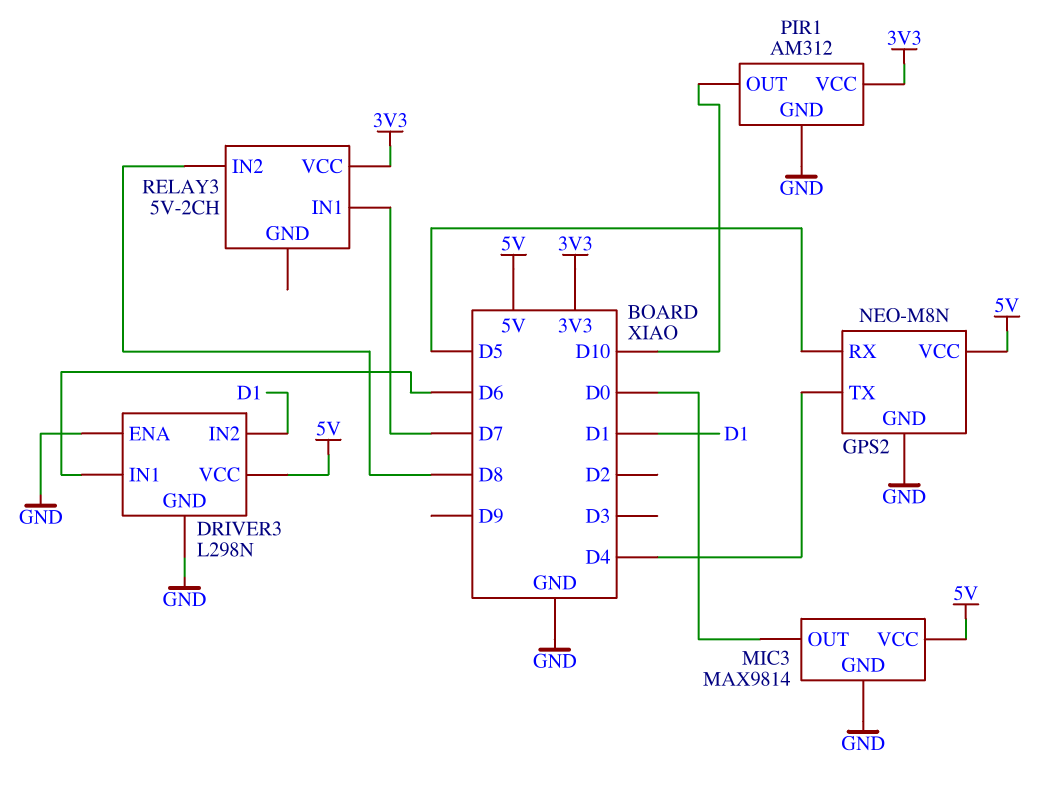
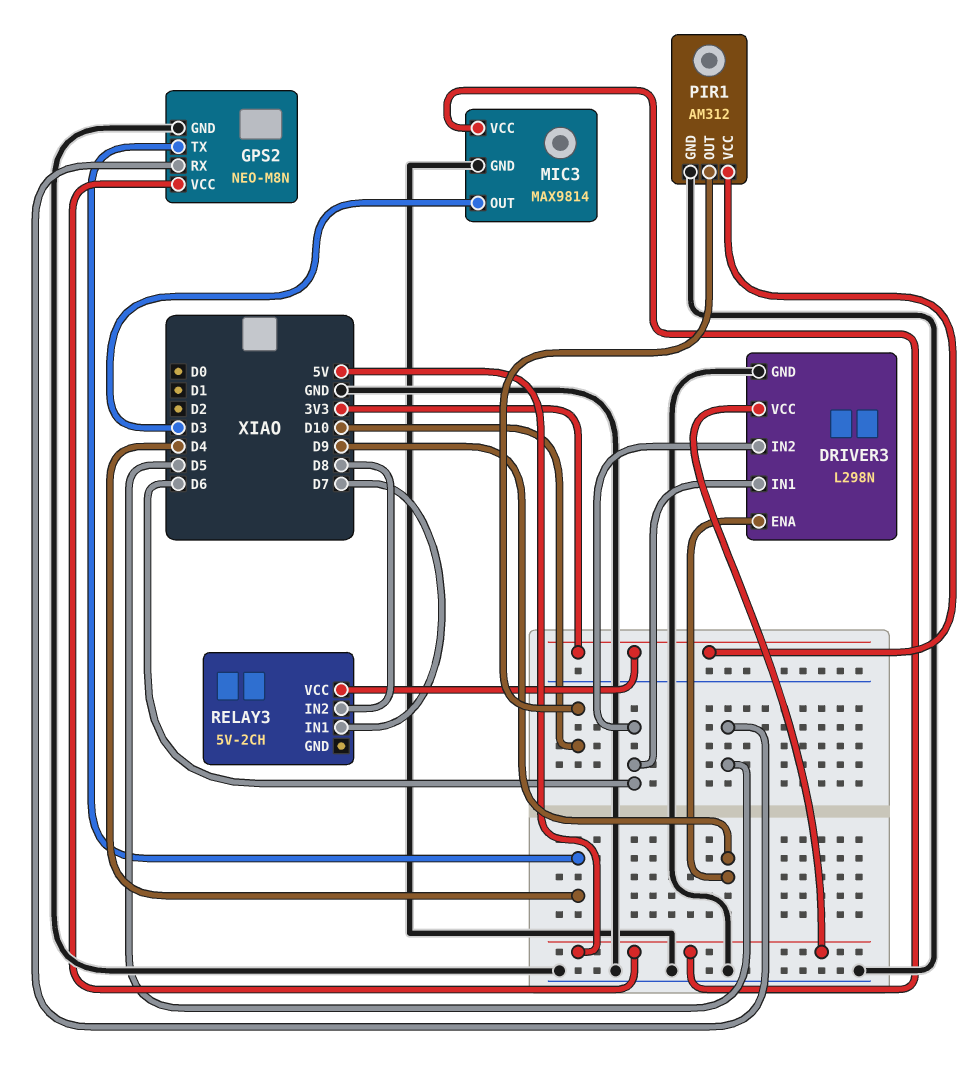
DRIVER3 pin ENA: GND -> D9
DRIVER3 pin IN2: D1 -> D6
MIC3 pin OUT: D0 -> D3

